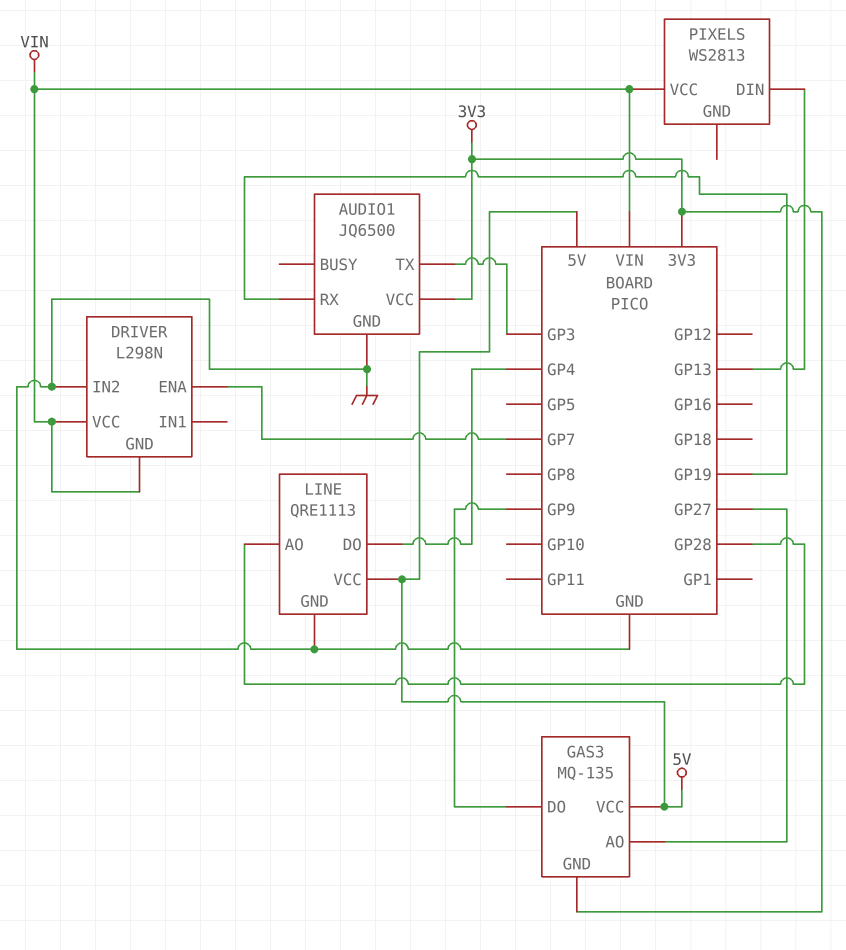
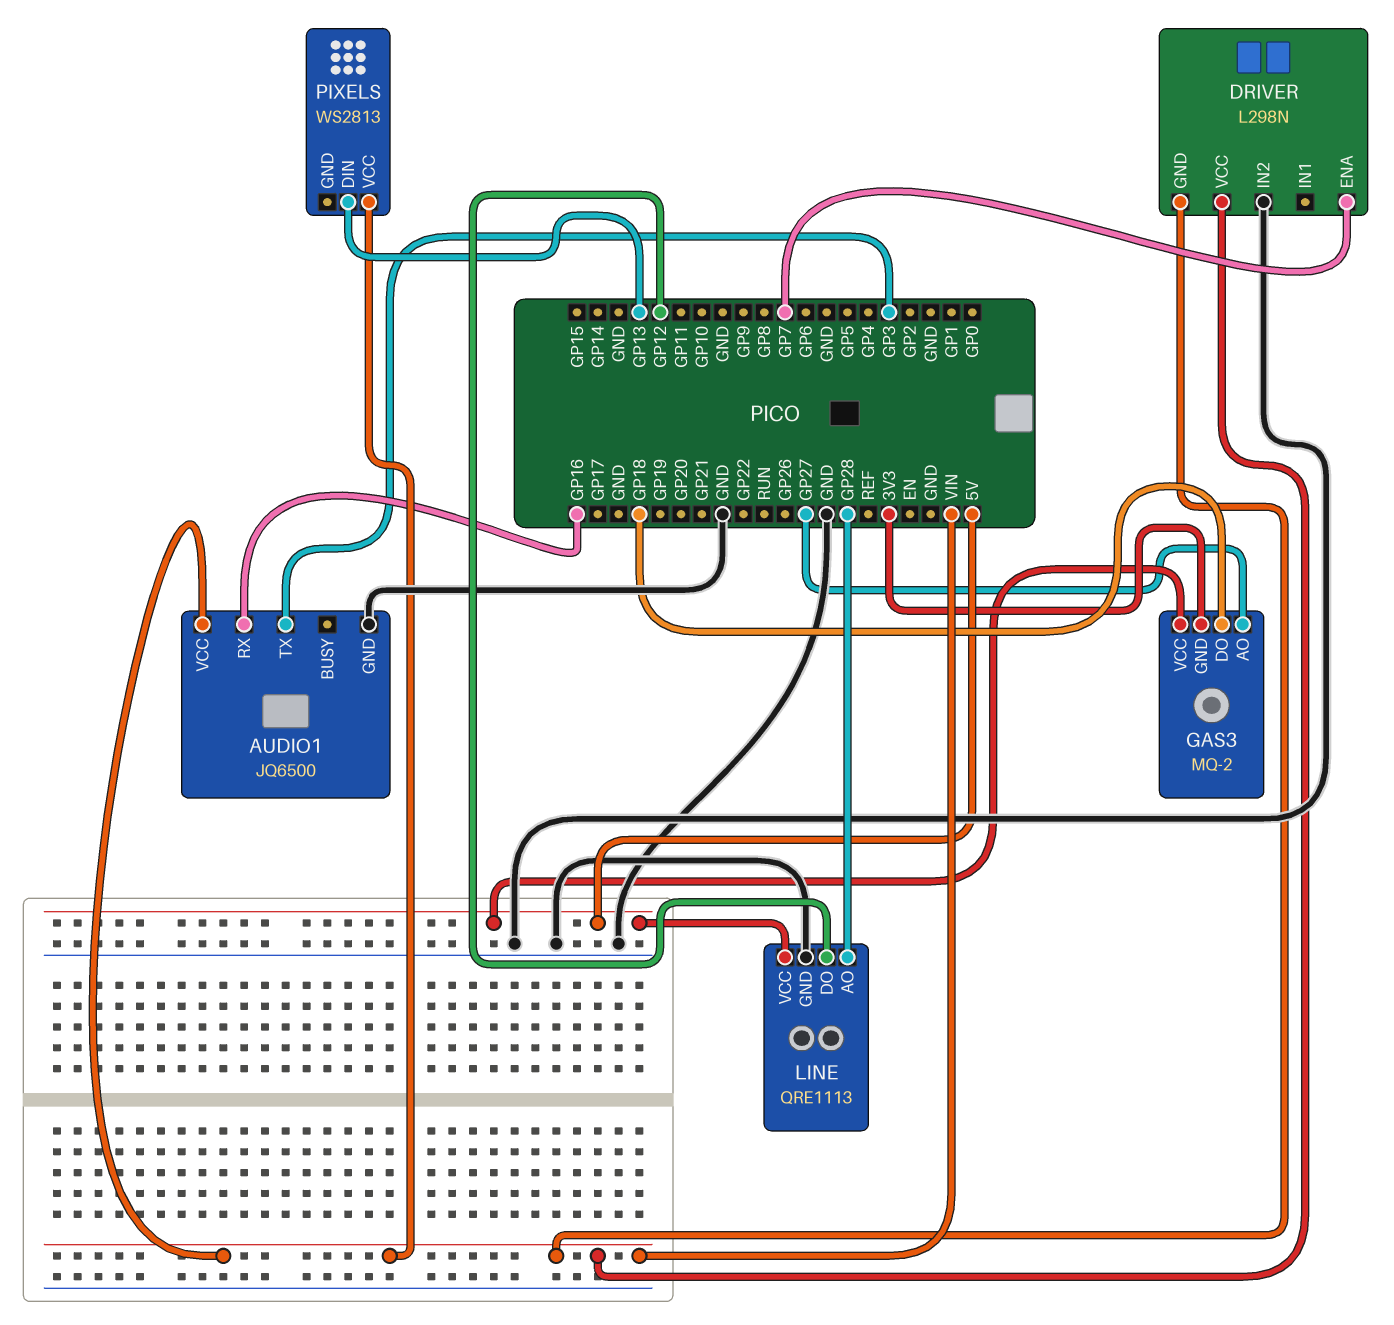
AUDIO1 pin RX: GP19 -> GP16
AUDIO1 pin VCC: 3V3 -> VIN
GAS3: MQ-135 -> MQ-2
GAS3 pin DO: GP9 -> GP18
LINE pin DO: GP4 -> GP12

